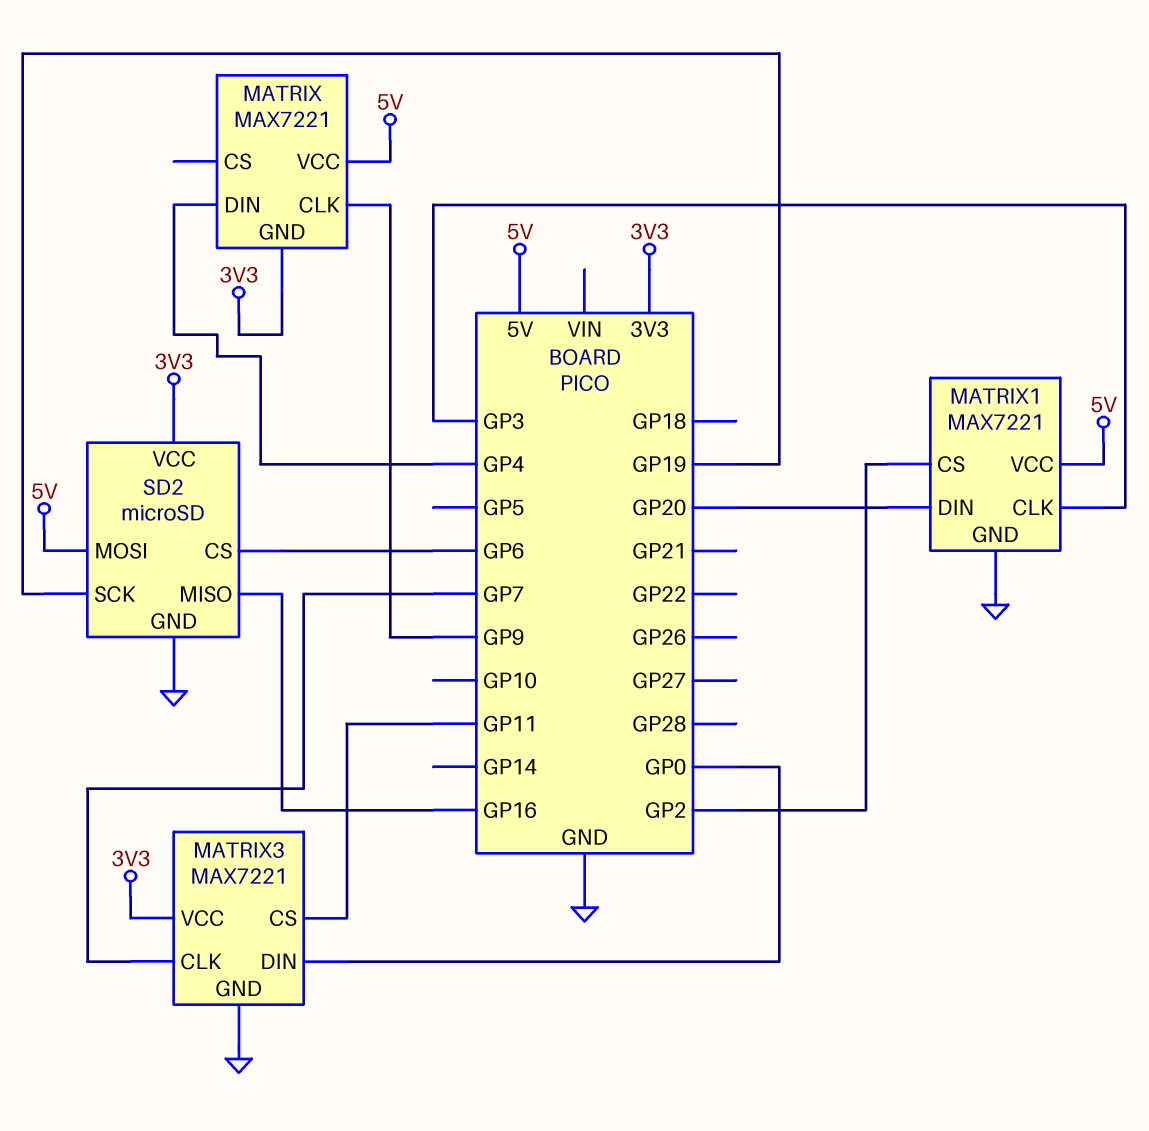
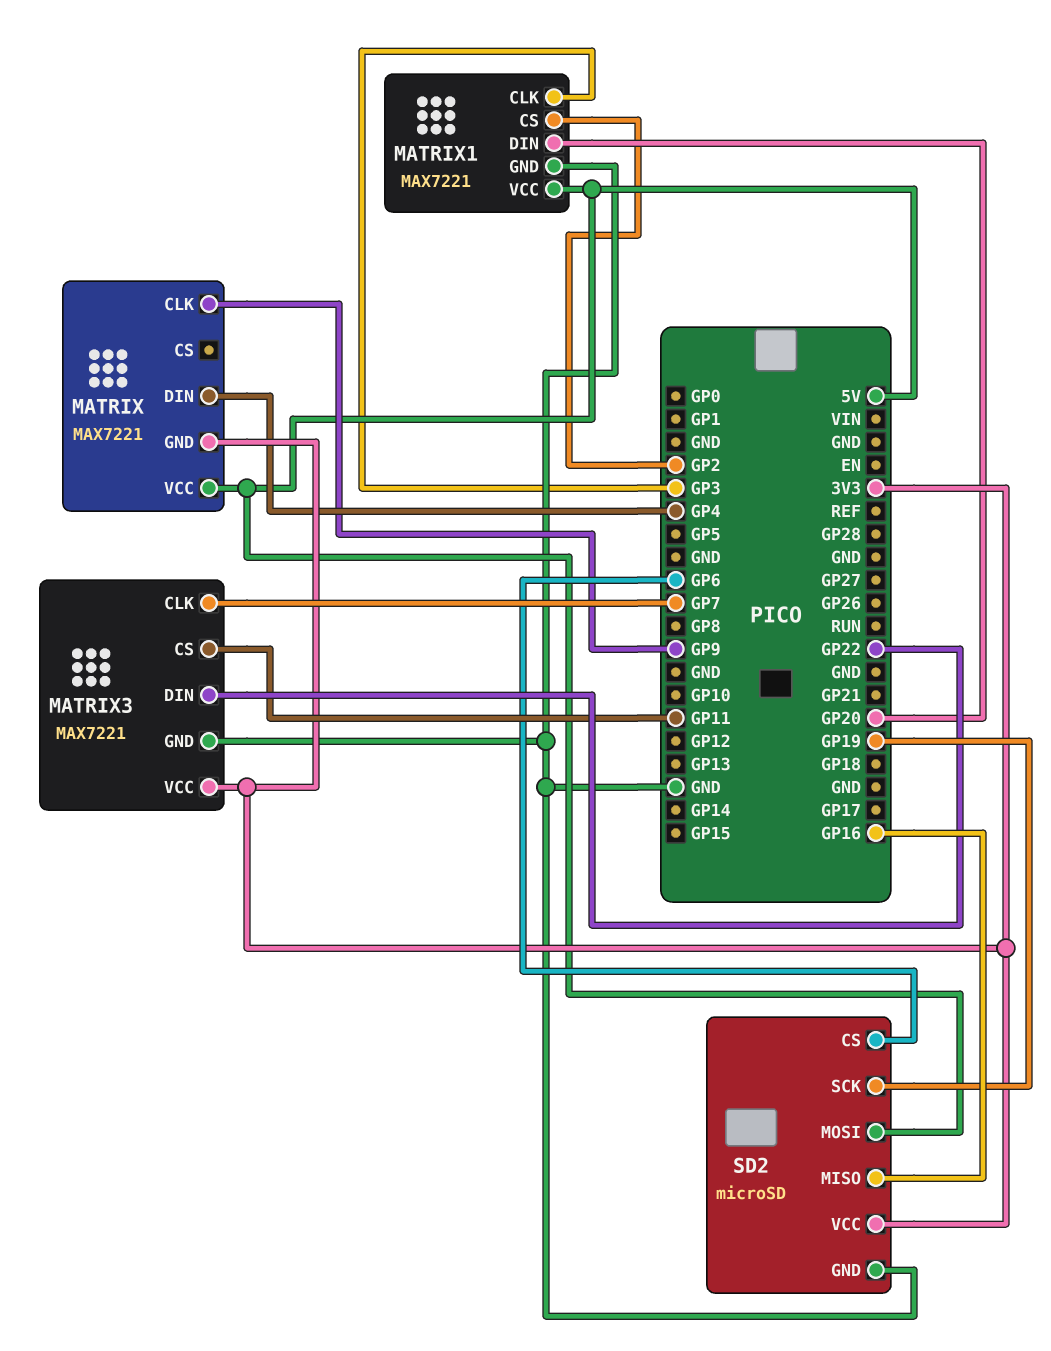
MATRIX3 pin DIN: GP0 -> GP22

